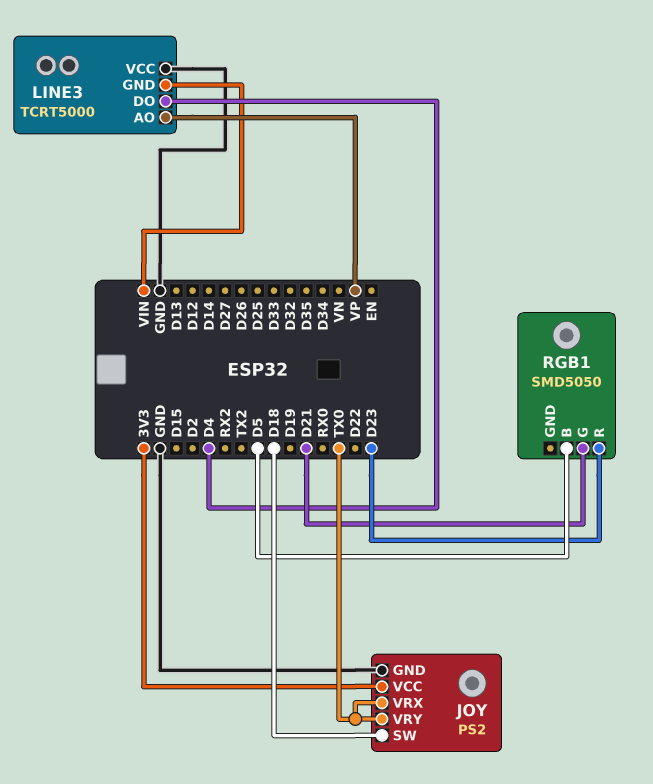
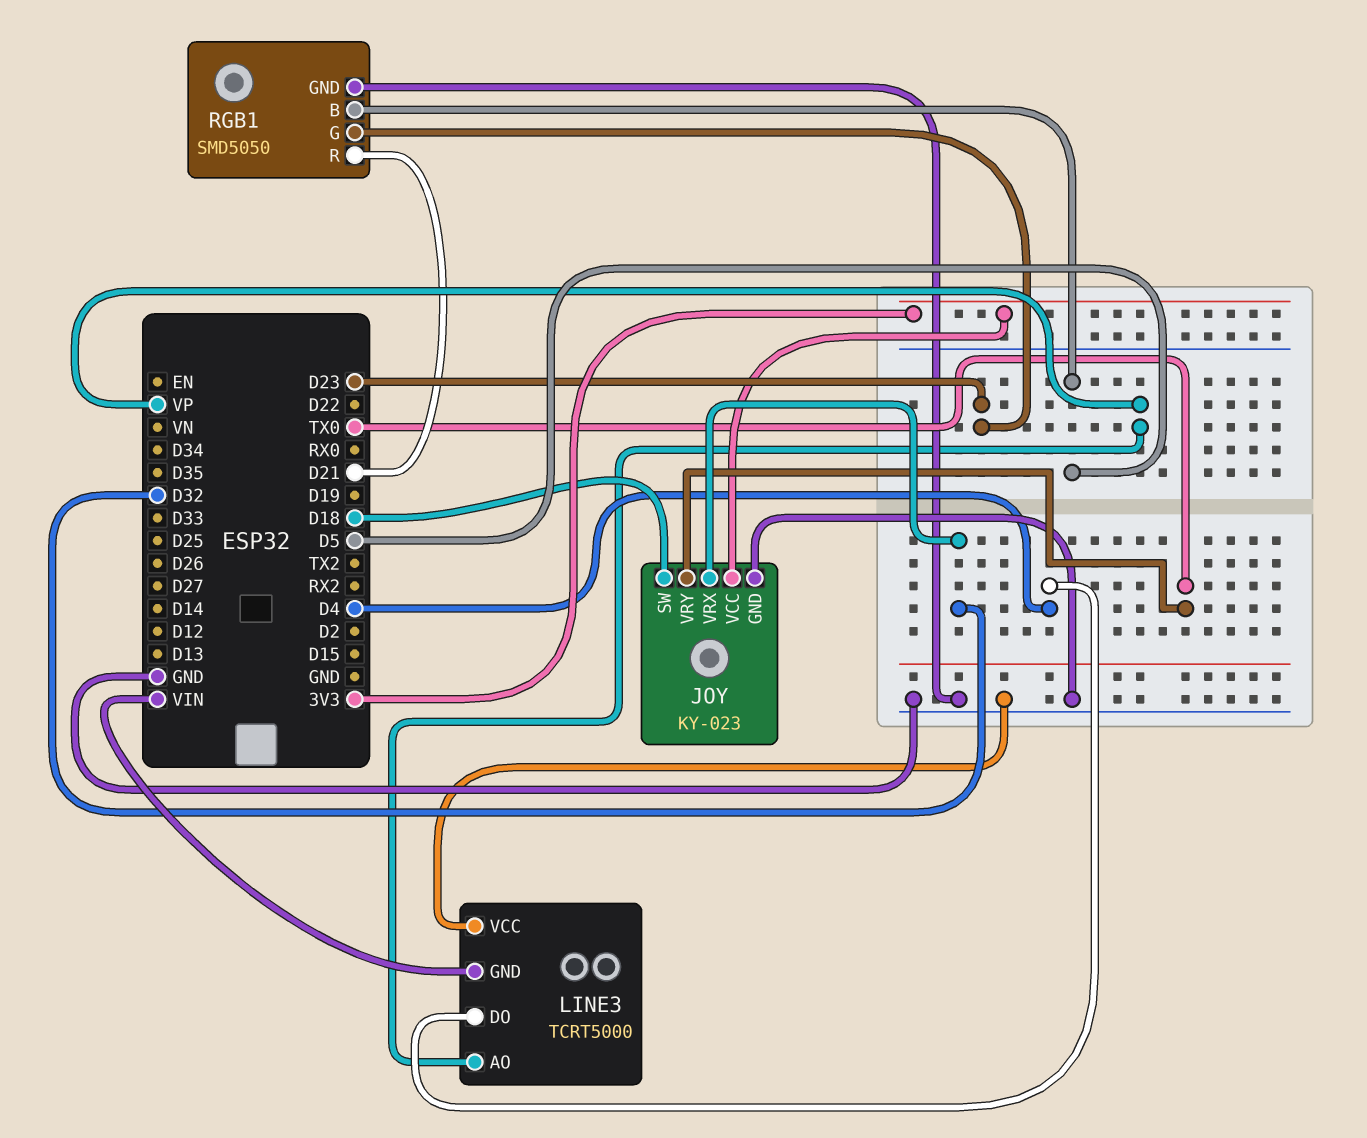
JOY: PS2 -> KY-023
JOY pin VRX: TX0 -> D32
RGB1 pin G: D21 -> D23
RGB1 pin GND: none -> GND
RGB1 pin R: D23 -> D21

